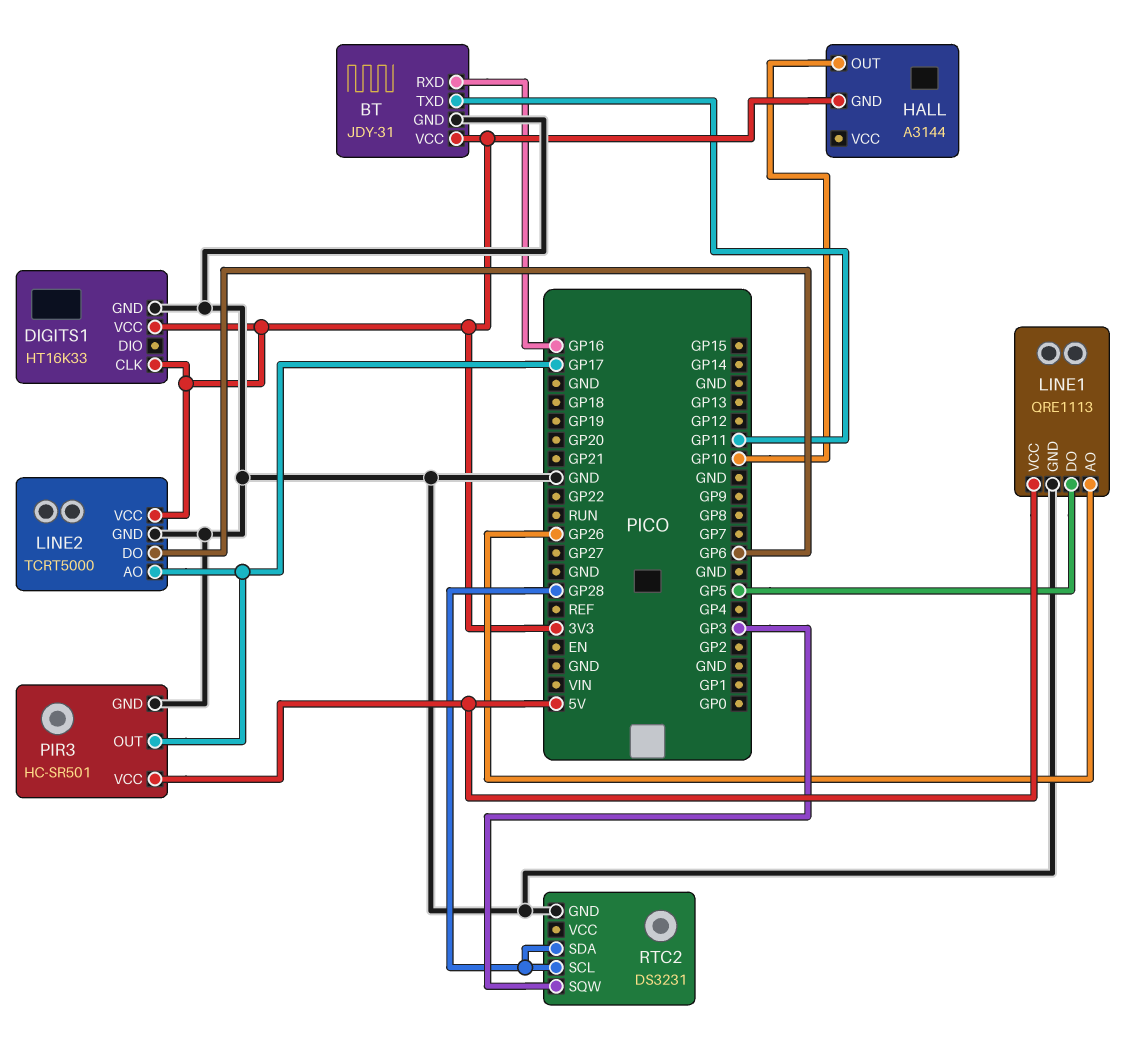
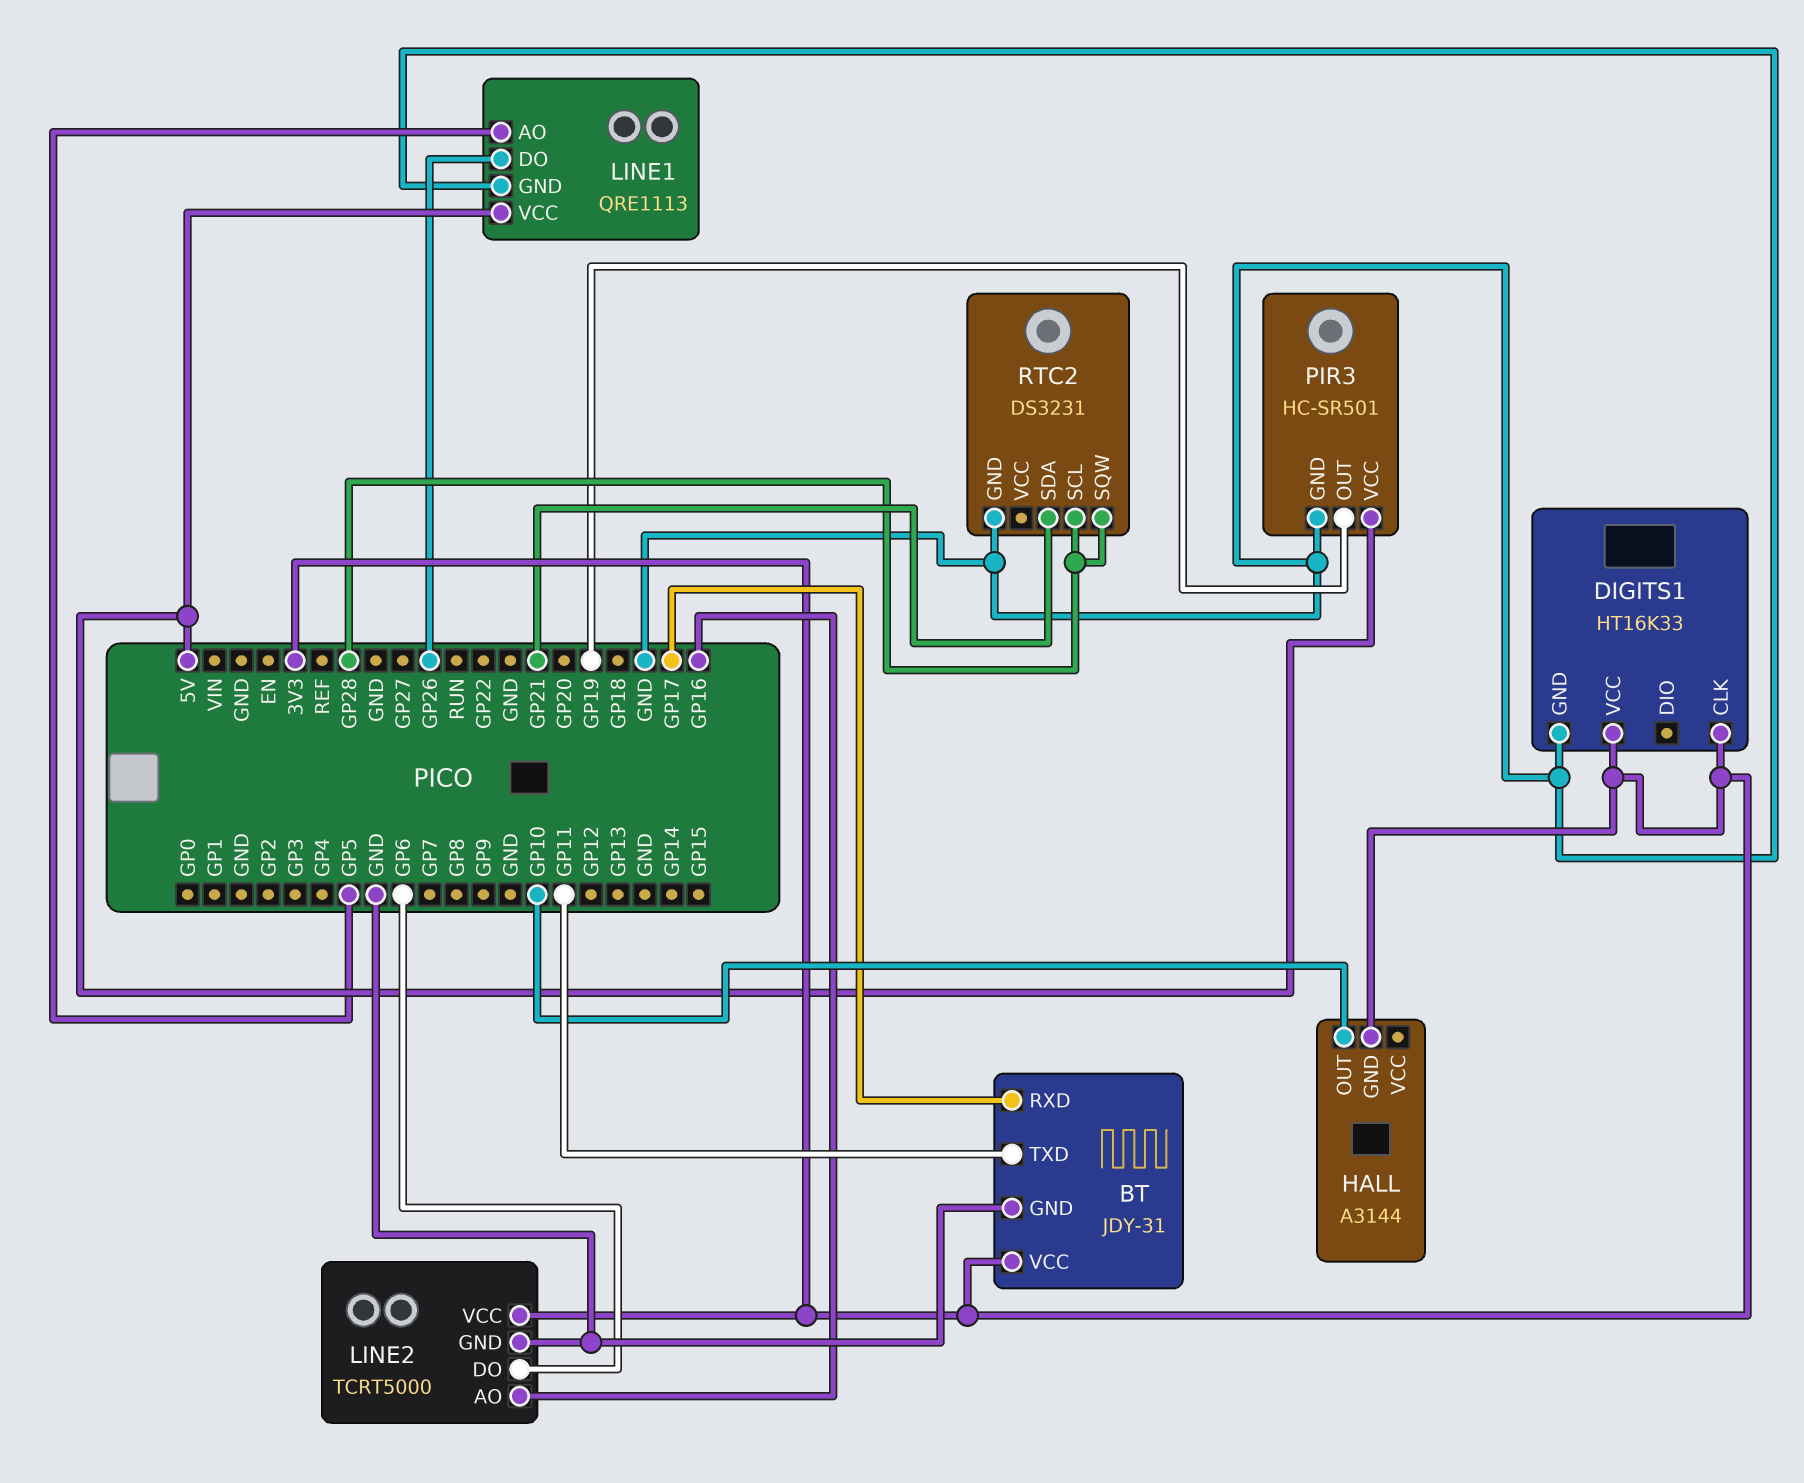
BT pin RXD: GP16 -> GP17
LINE1 pin AO: GP26 -> GP5
LINE1 pin DO: GP5 -> GP26
LINE2 pin AO: GP17 -> GP16
PIR3 pin OUT: GP17 -> GP19
RTC2 pin SDA: GP28 -> GP21
RTC2 pin SQW: GP3 -> GP28

